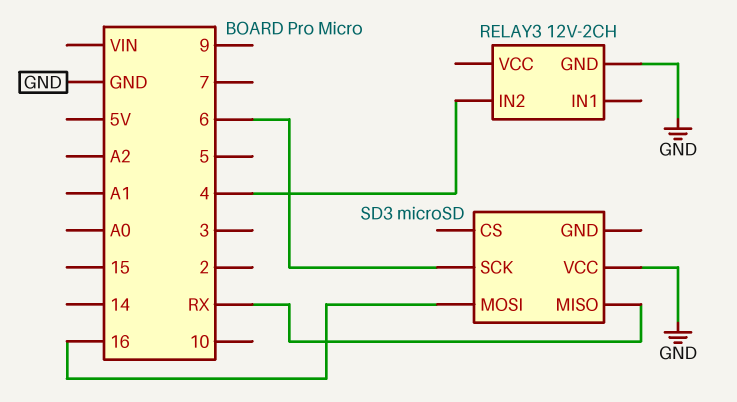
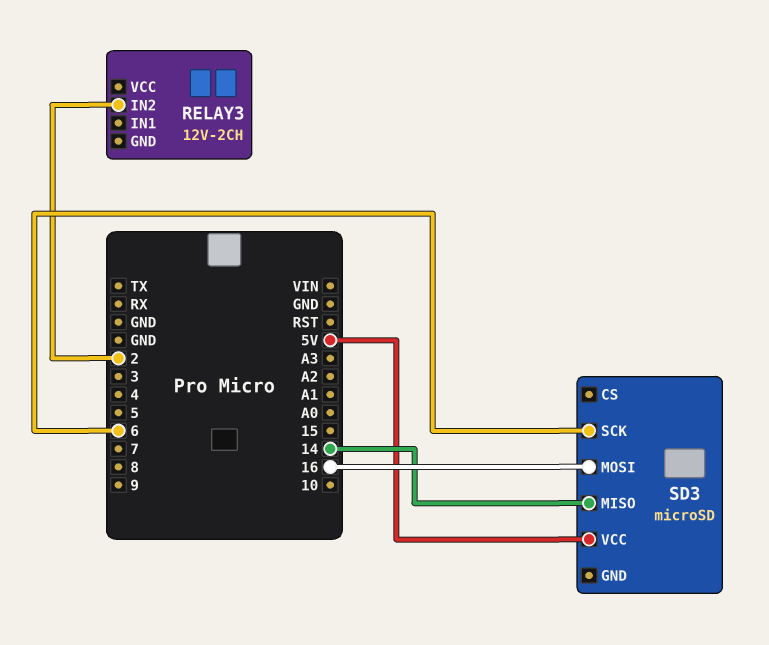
RELAY3 pin GND: GND -> none
RELAY3 pin IN2: 4 -> 2
SD3 pin MISO: RX -> 14
SD3 pin VCC: GND -> 5V

